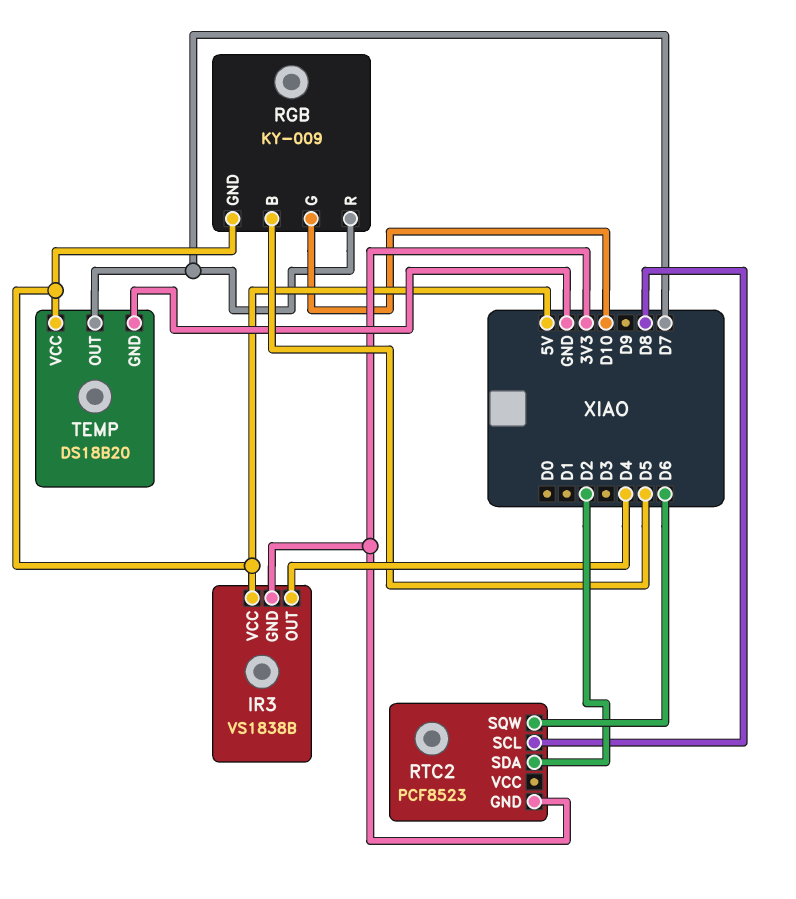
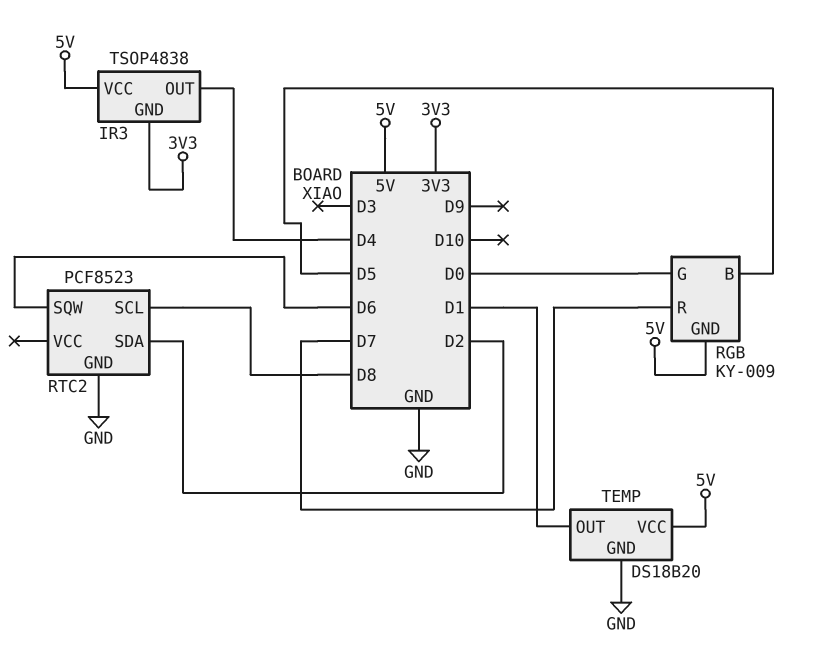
IR3: VS1838B -> TSOP4838
RGB pin G: D10 -> D0
RTC2 pin GND: 3V3 -> GND
TEMP pin OUT: D7 -> D1

